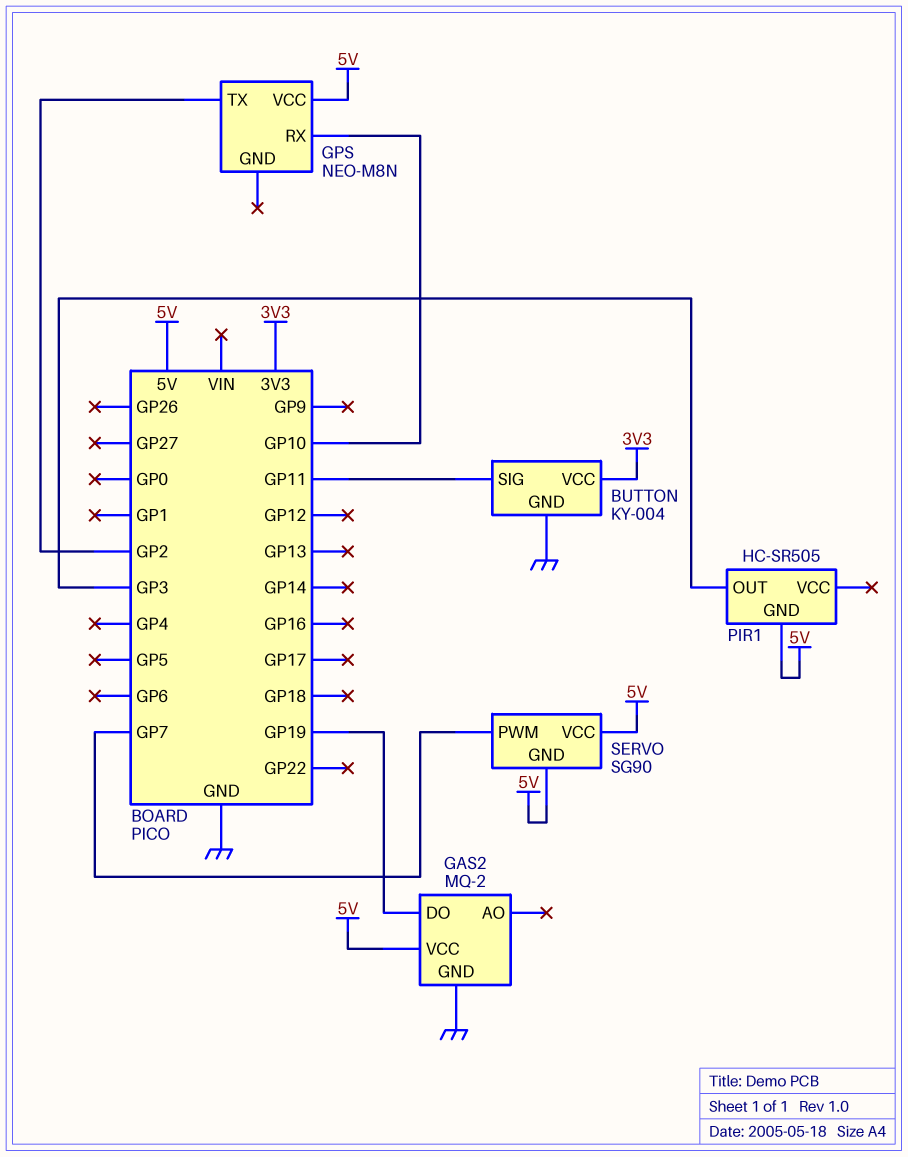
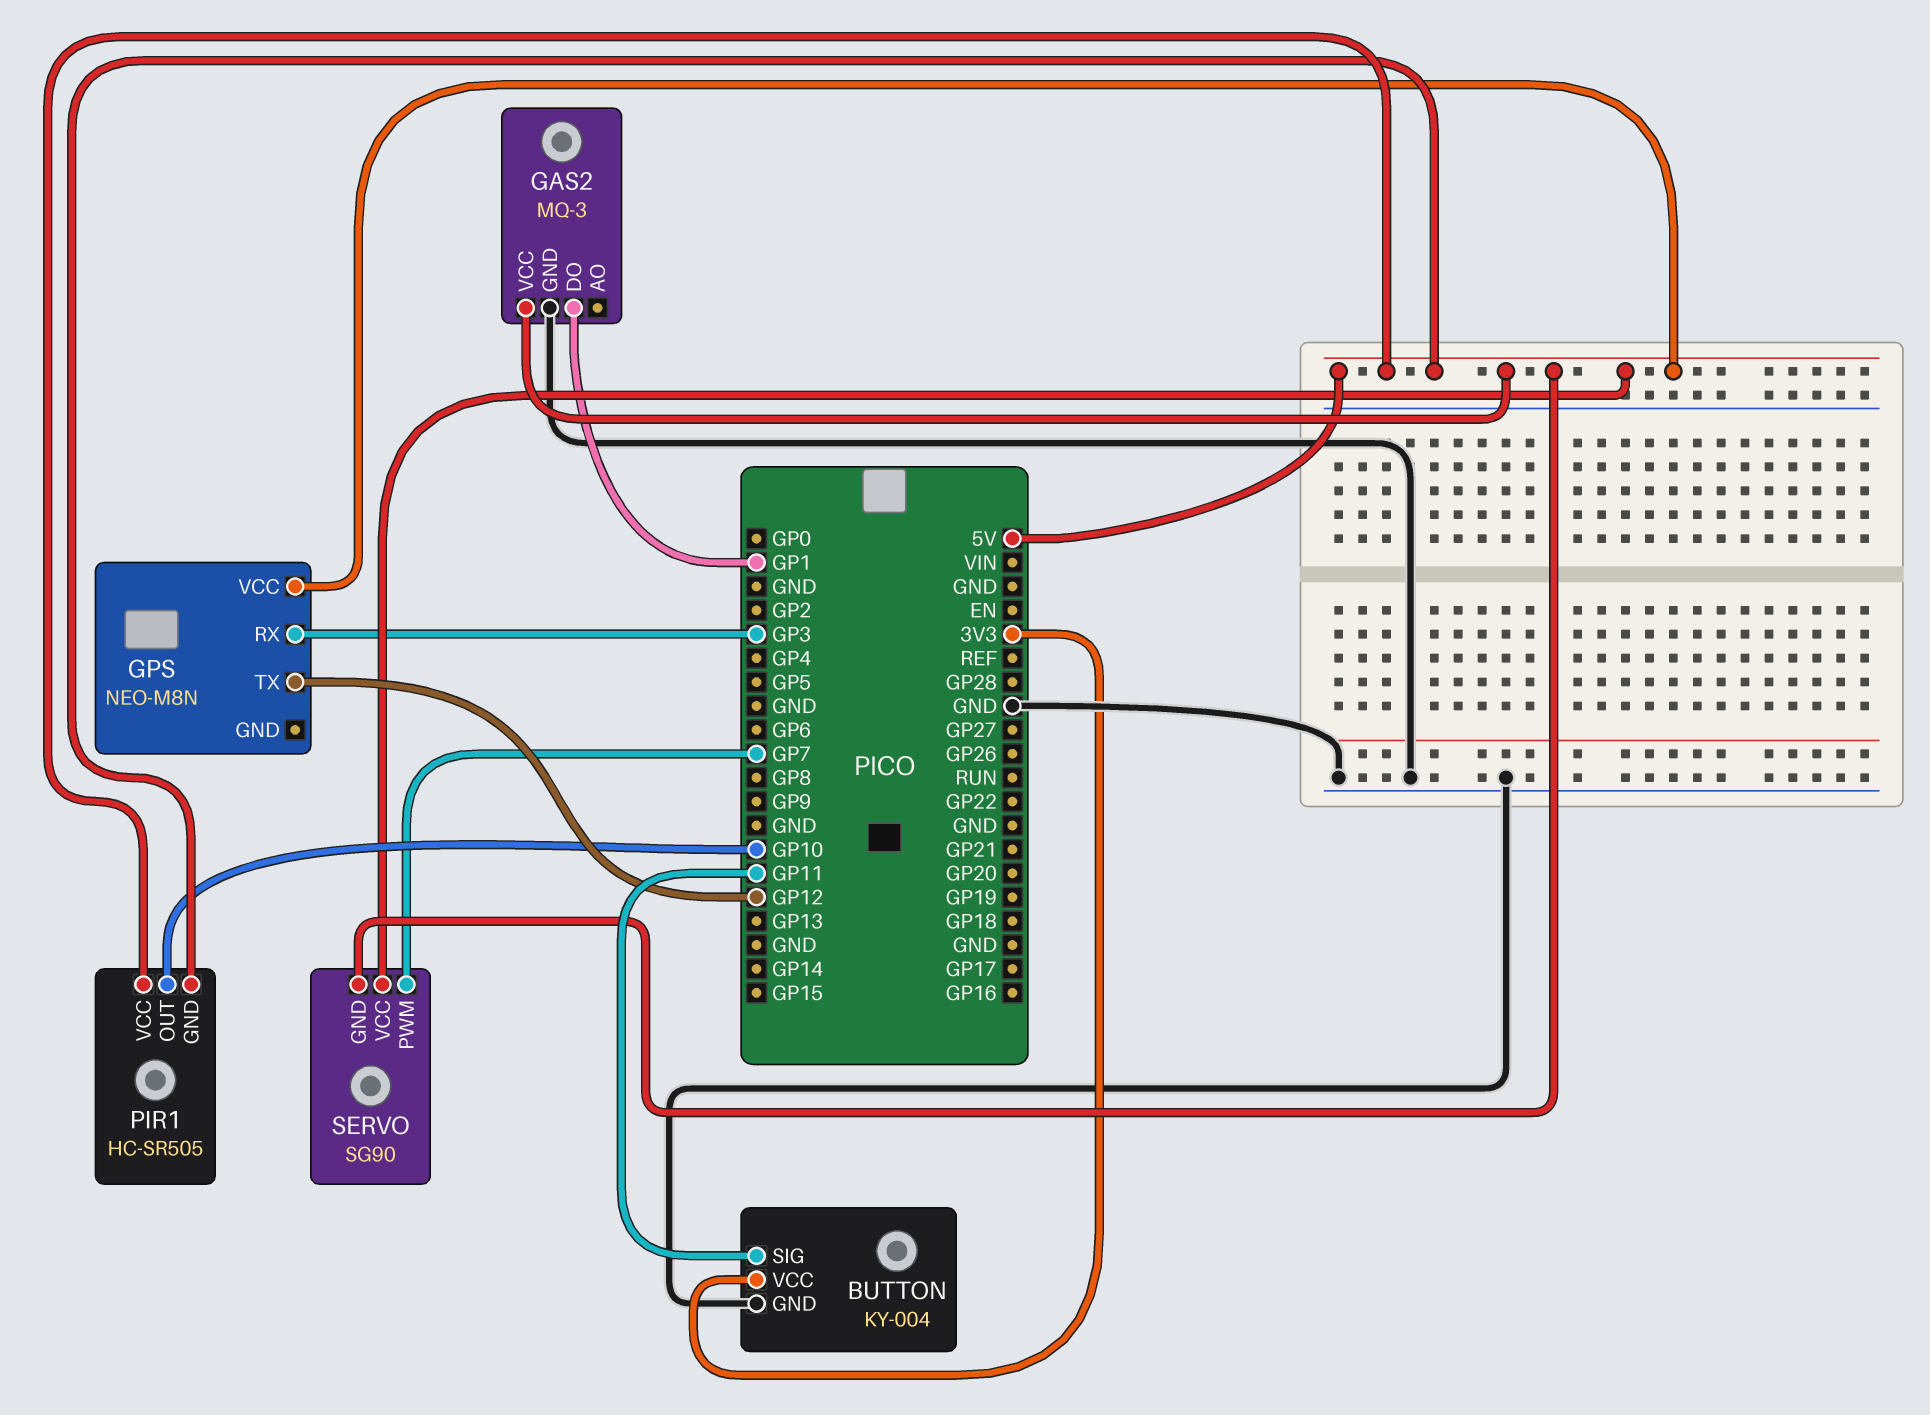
GAS2: MQ-2 -> MQ-3
GAS2 pin DO: GP19 -> GP1
GPS pin RX: GP10 -> GP3
GPS pin TX: GP2 -> GP12
PIR1 pin OUT: GP3 -> GP10
PIR1 pin VCC: none -> 5V

